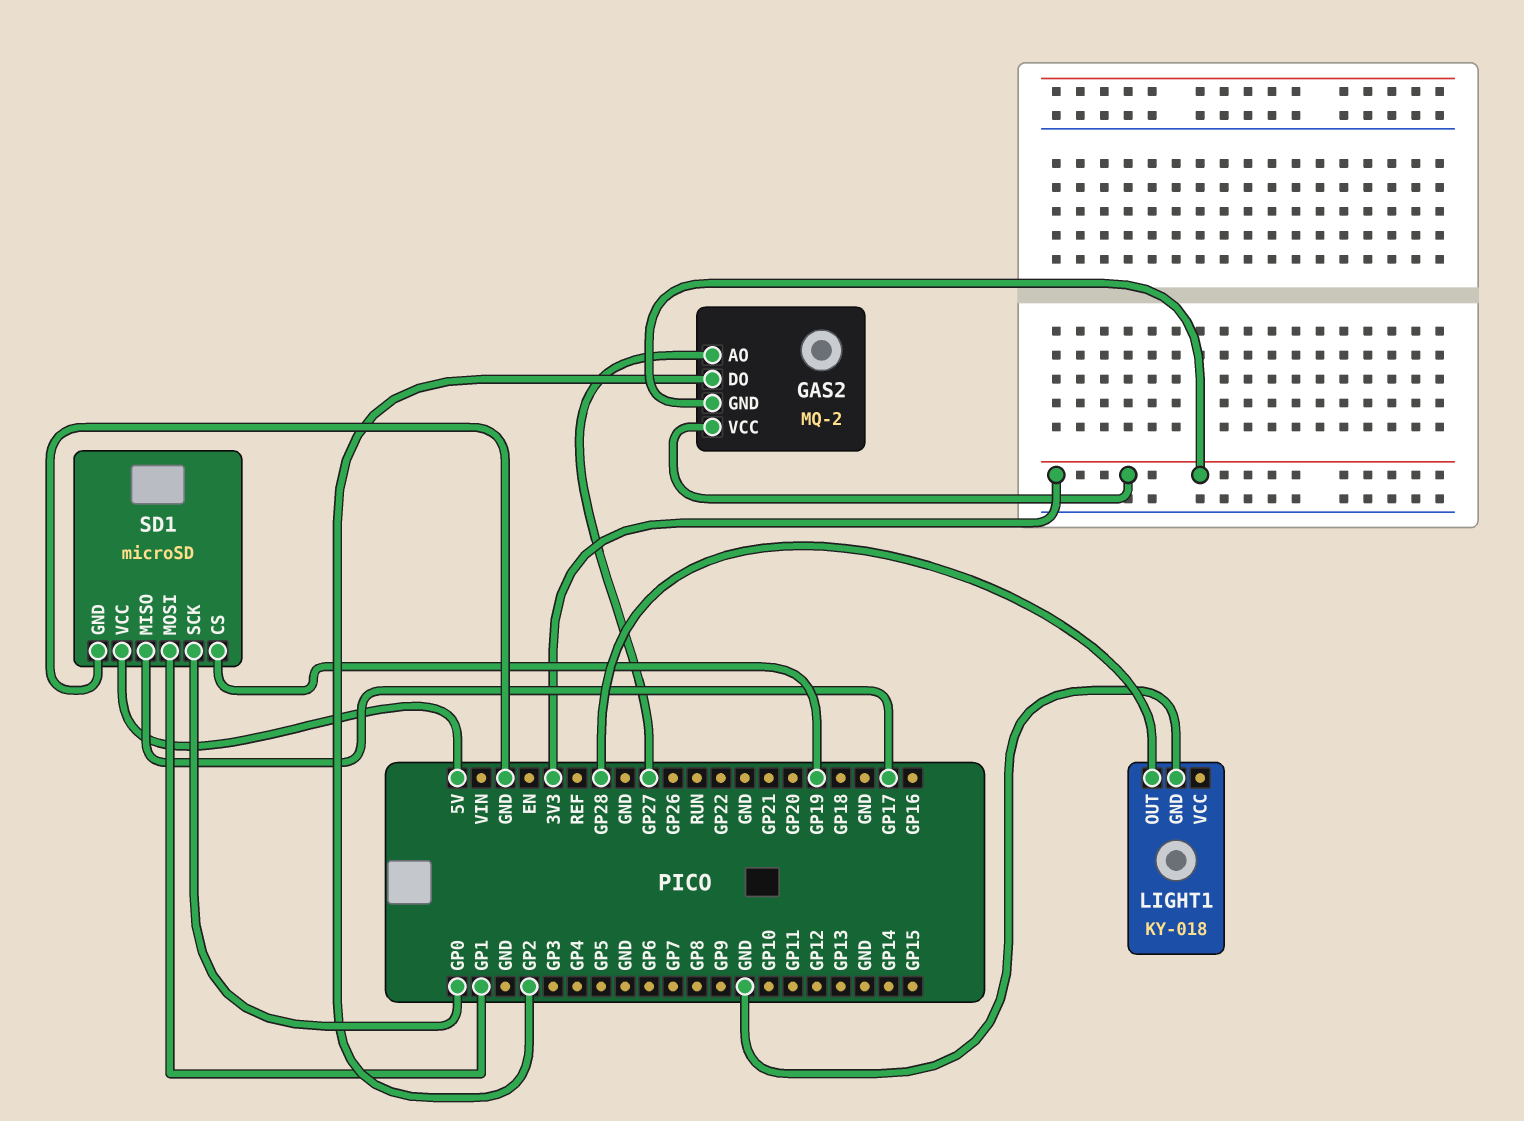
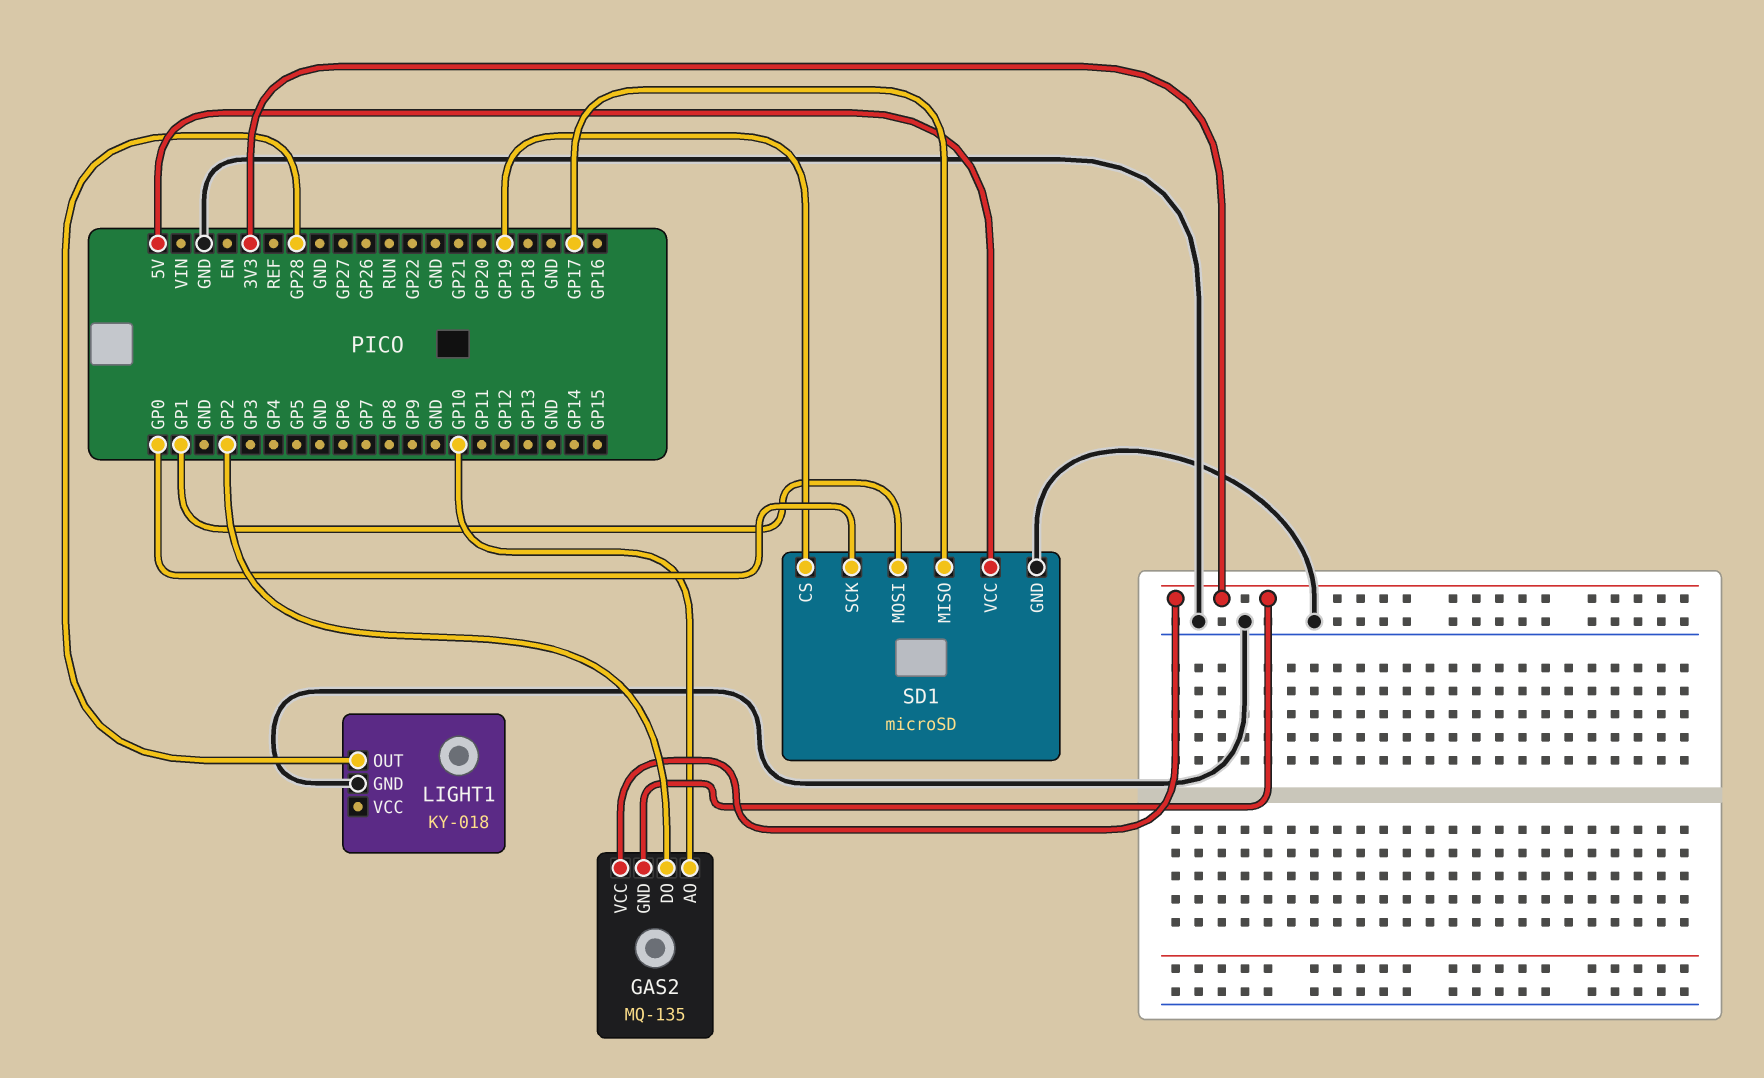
GAS2: MQ-2 -> MQ-135
GAS2 pin AO: GP27 -> GP10

